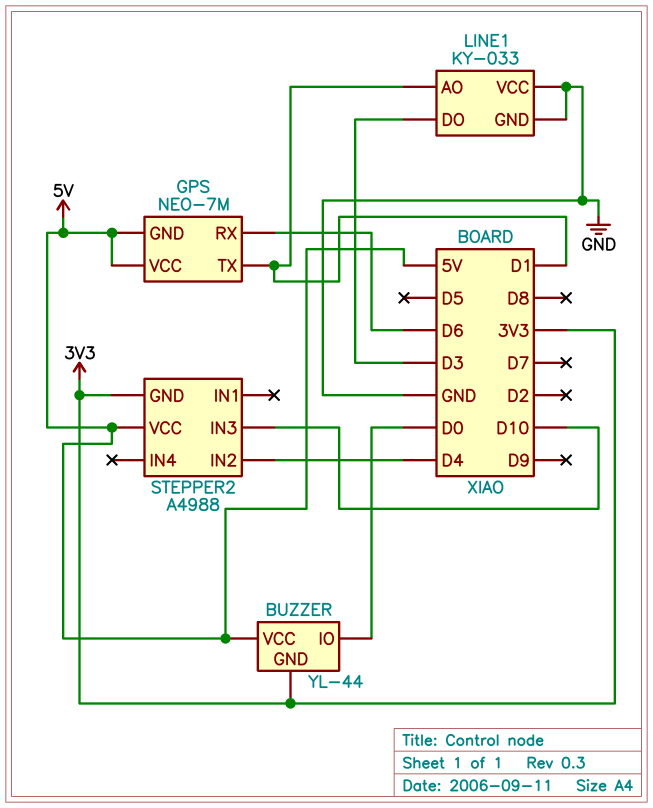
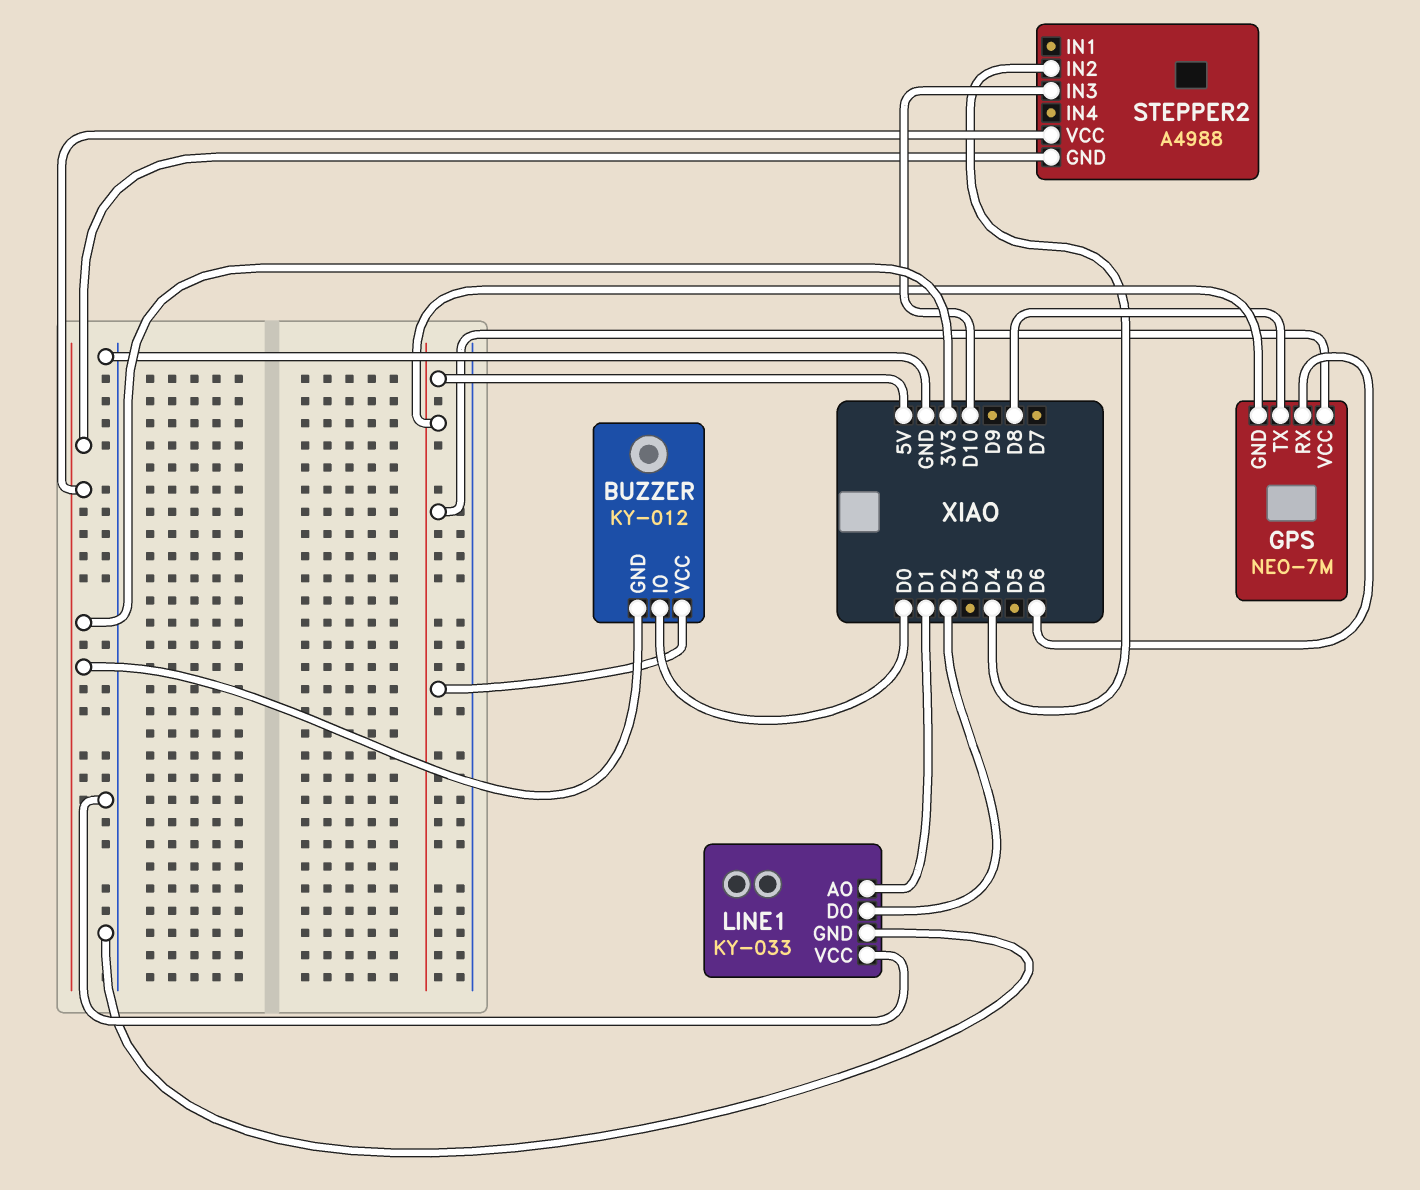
BUZZER: YL-44 -> KY-012
GPS pin TX: D1 -> D8
LINE1 pin DO: D3 -> D2
STEPPER2 pin VCC: 5V -> 3V3

